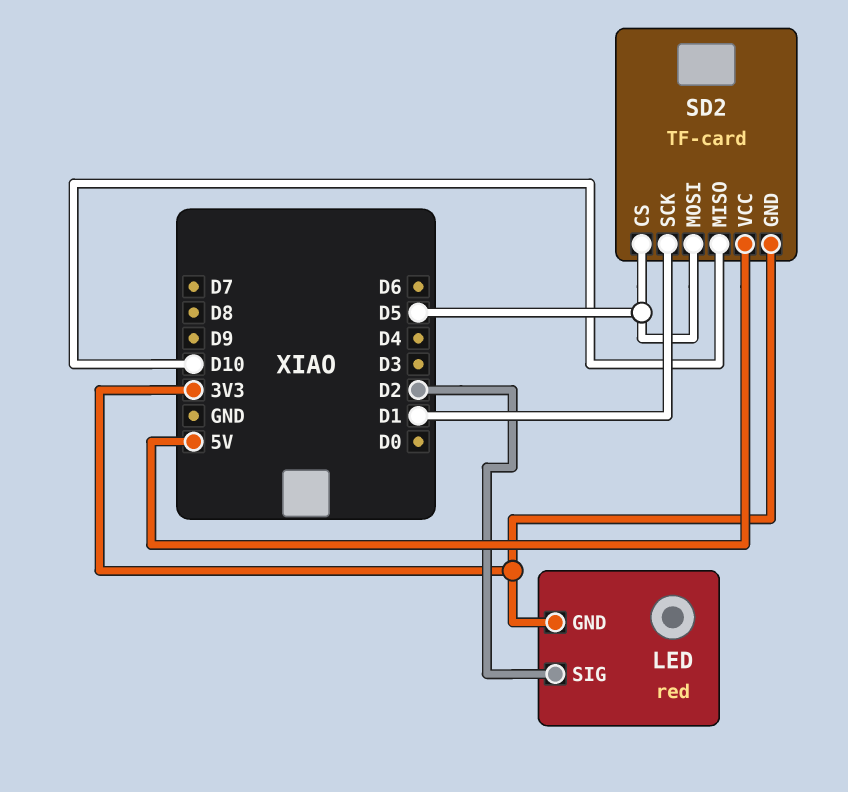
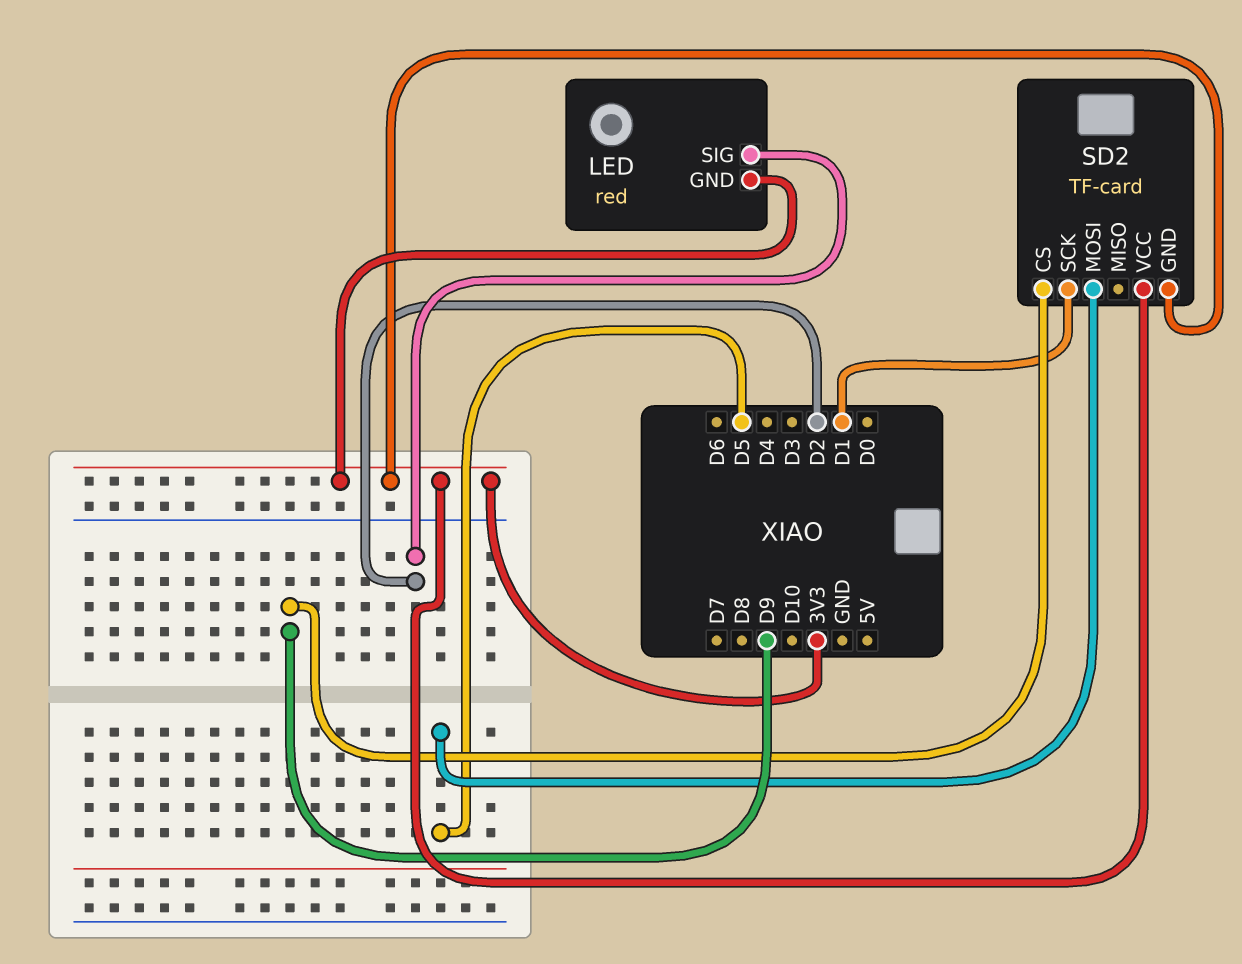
SD2 pin CS: D5 -> D9
SD2 pin MISO: D10 -> none
SD2 pin VCC: 5V -> 3V3

